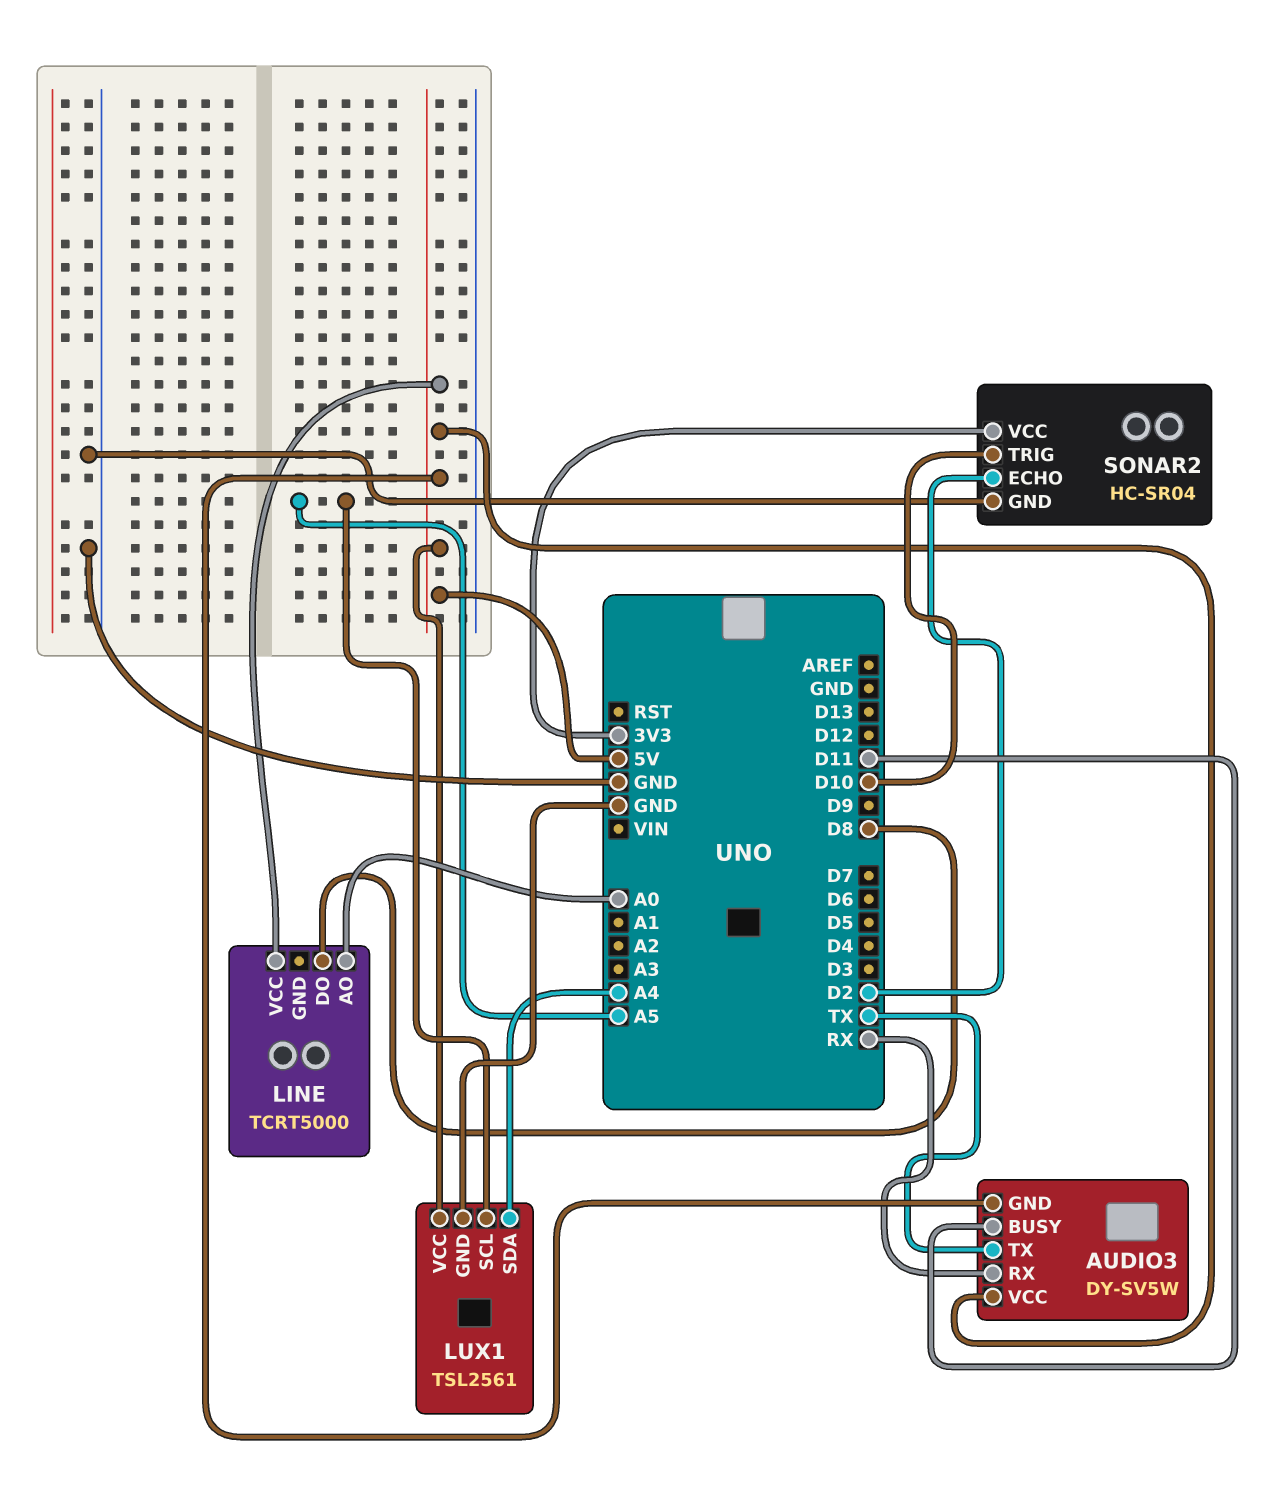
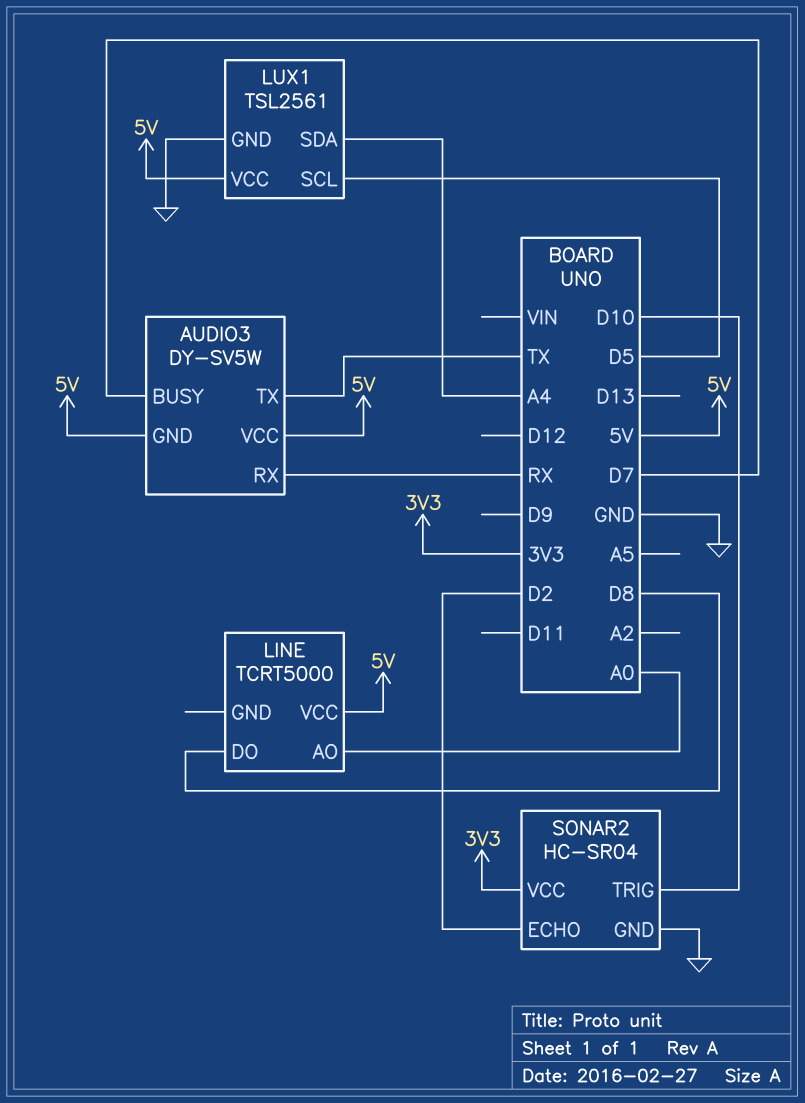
AUDIO3 pin BUSY: D11 -> D7
LUX1 pin SCL: A5 -> D5

